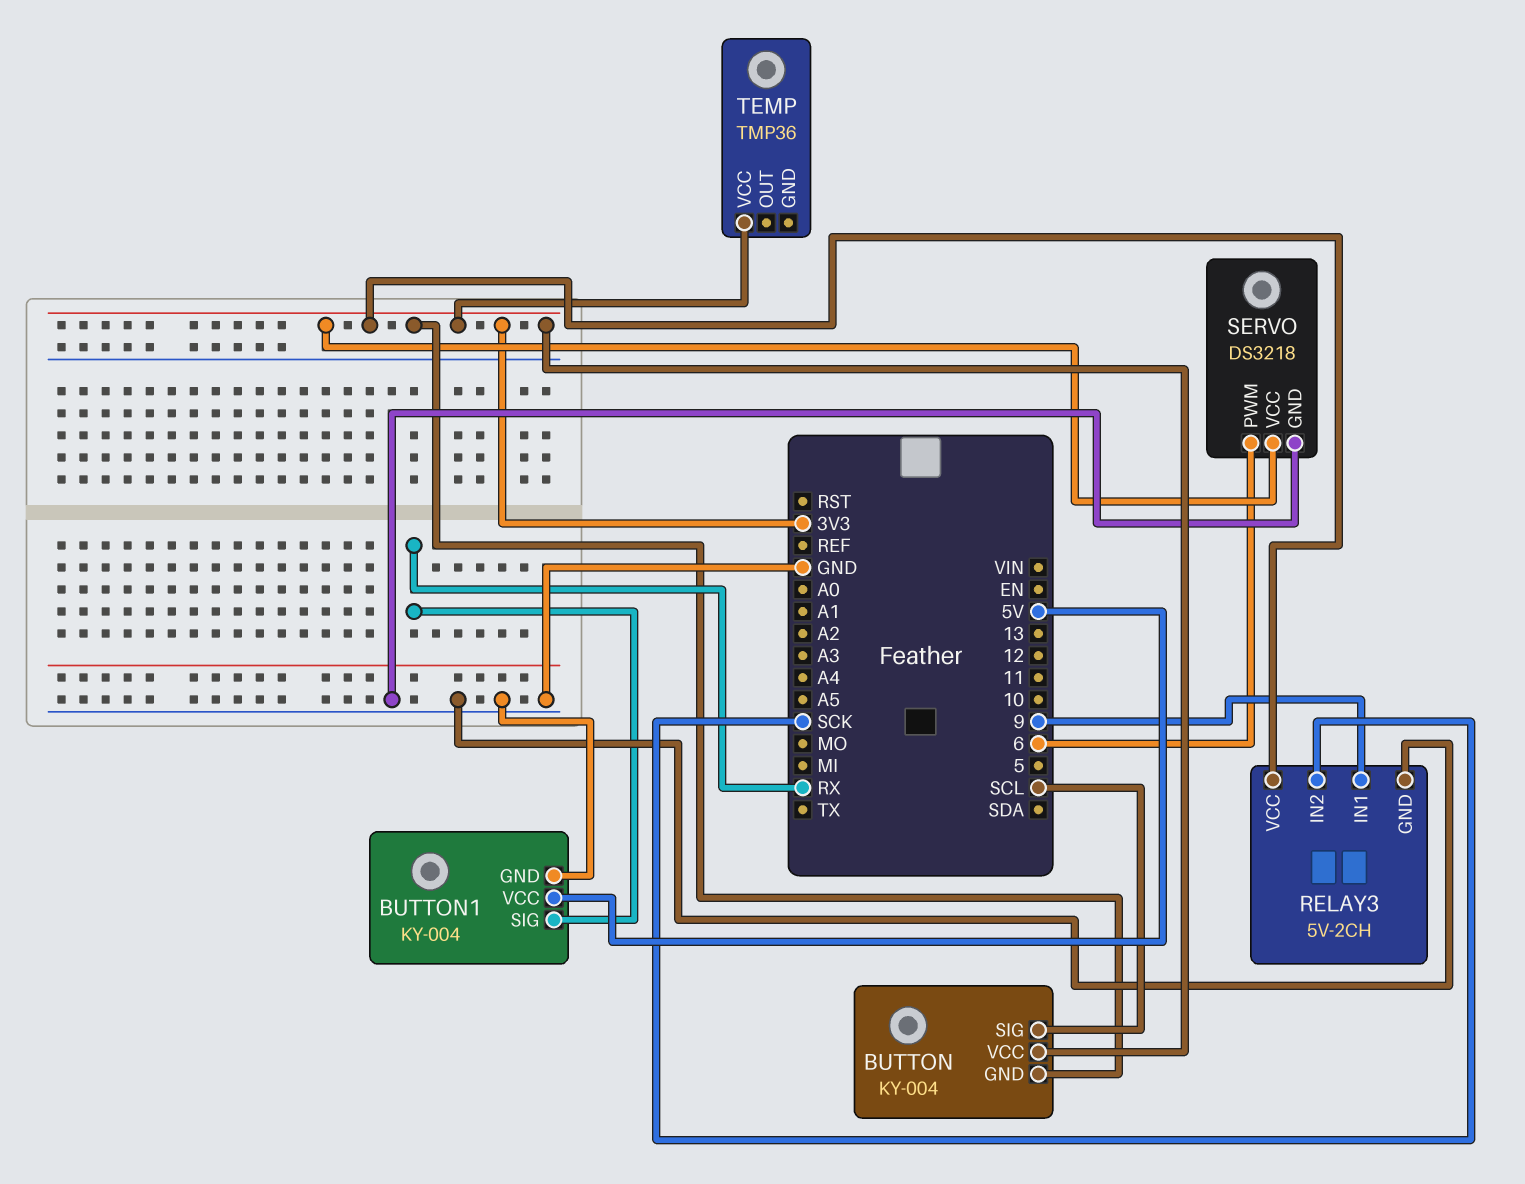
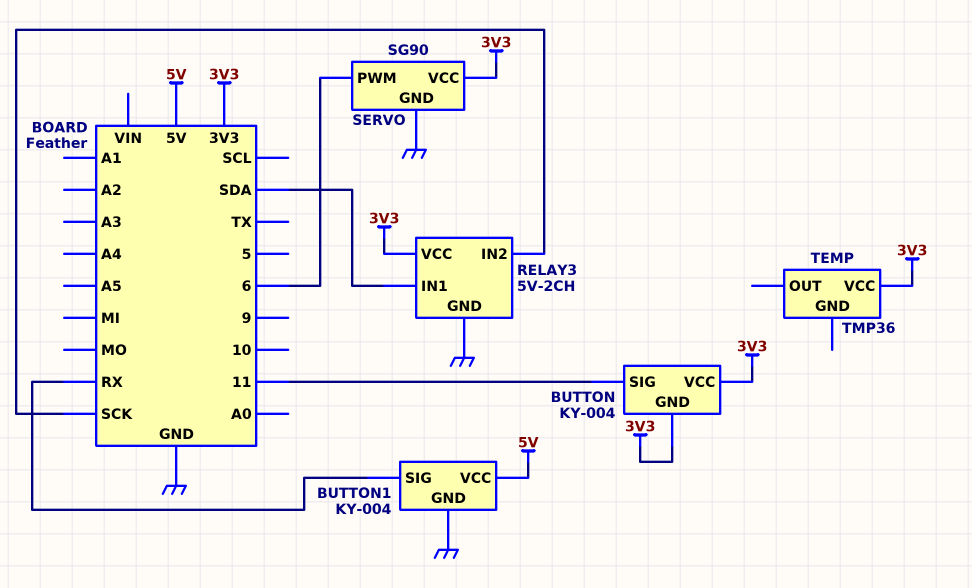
BUTTON pin SIG: SCL -> 11
RELAY3 pin IN1: 9 -> SDA
SERVO: DS3218 -> SG90

